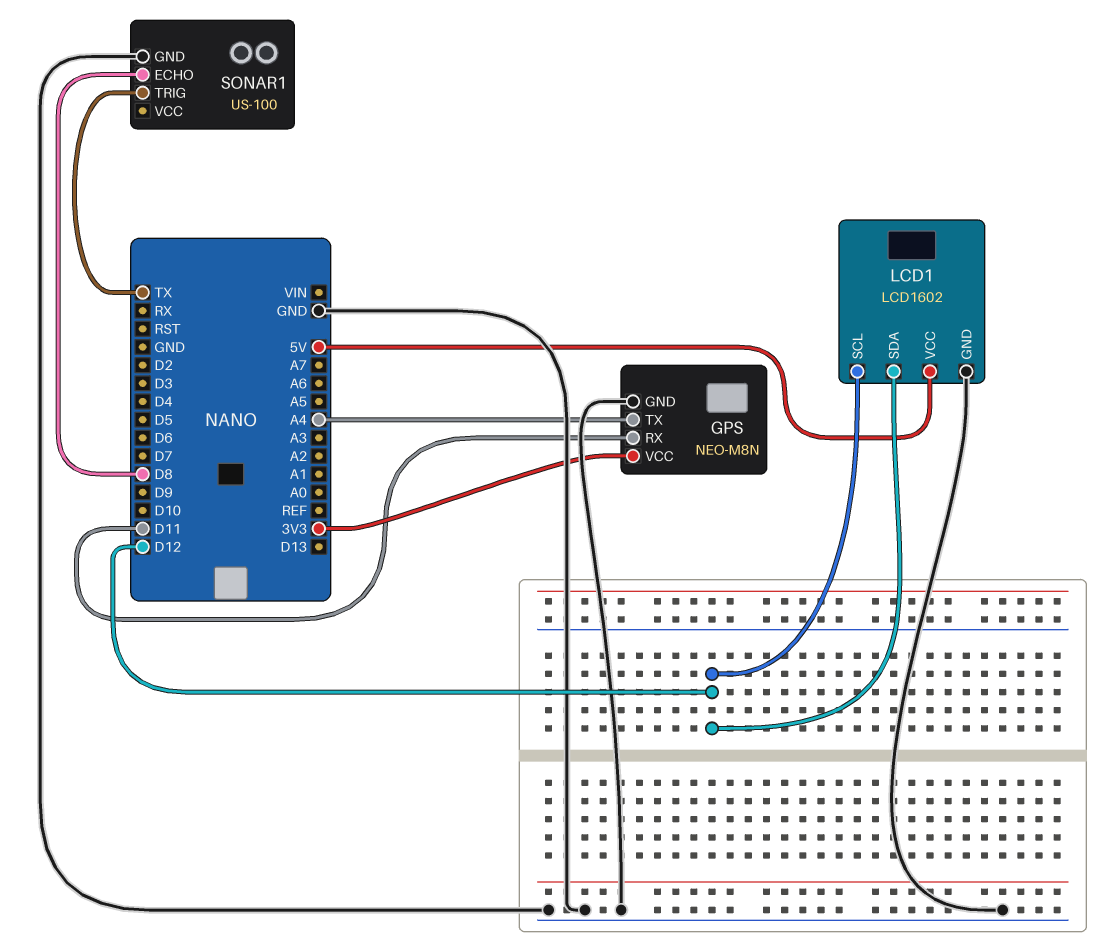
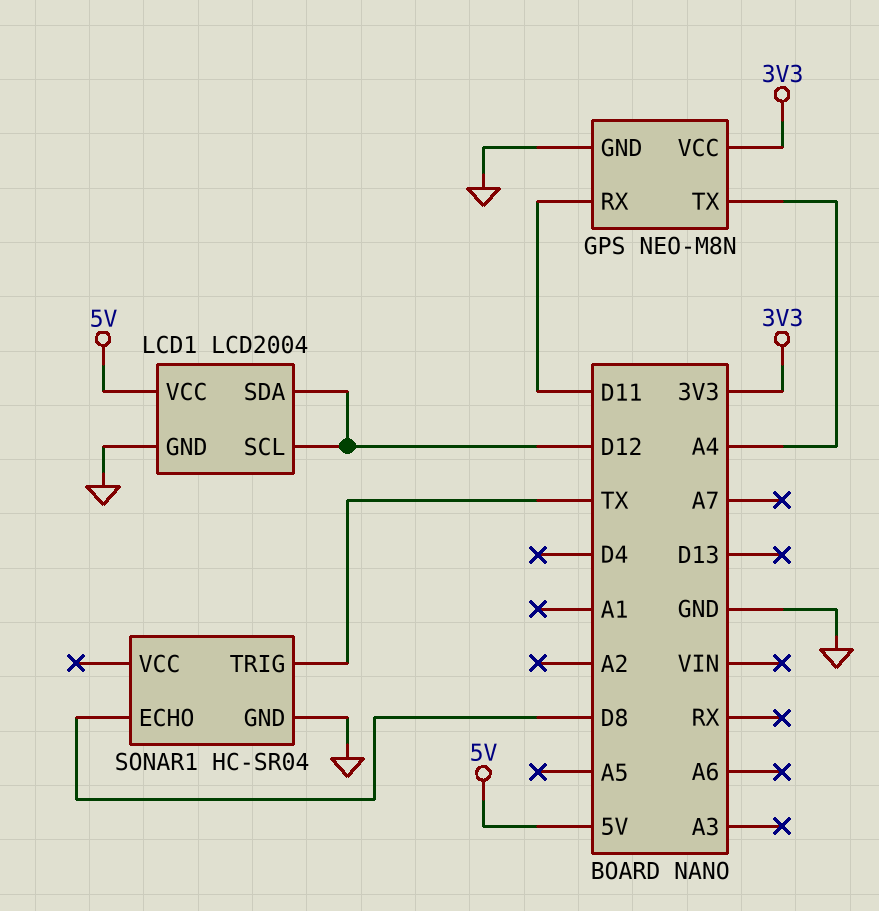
LCD1: LCD1602 -> LCD2004
SONAR1: US-100 -> HC-SR04

